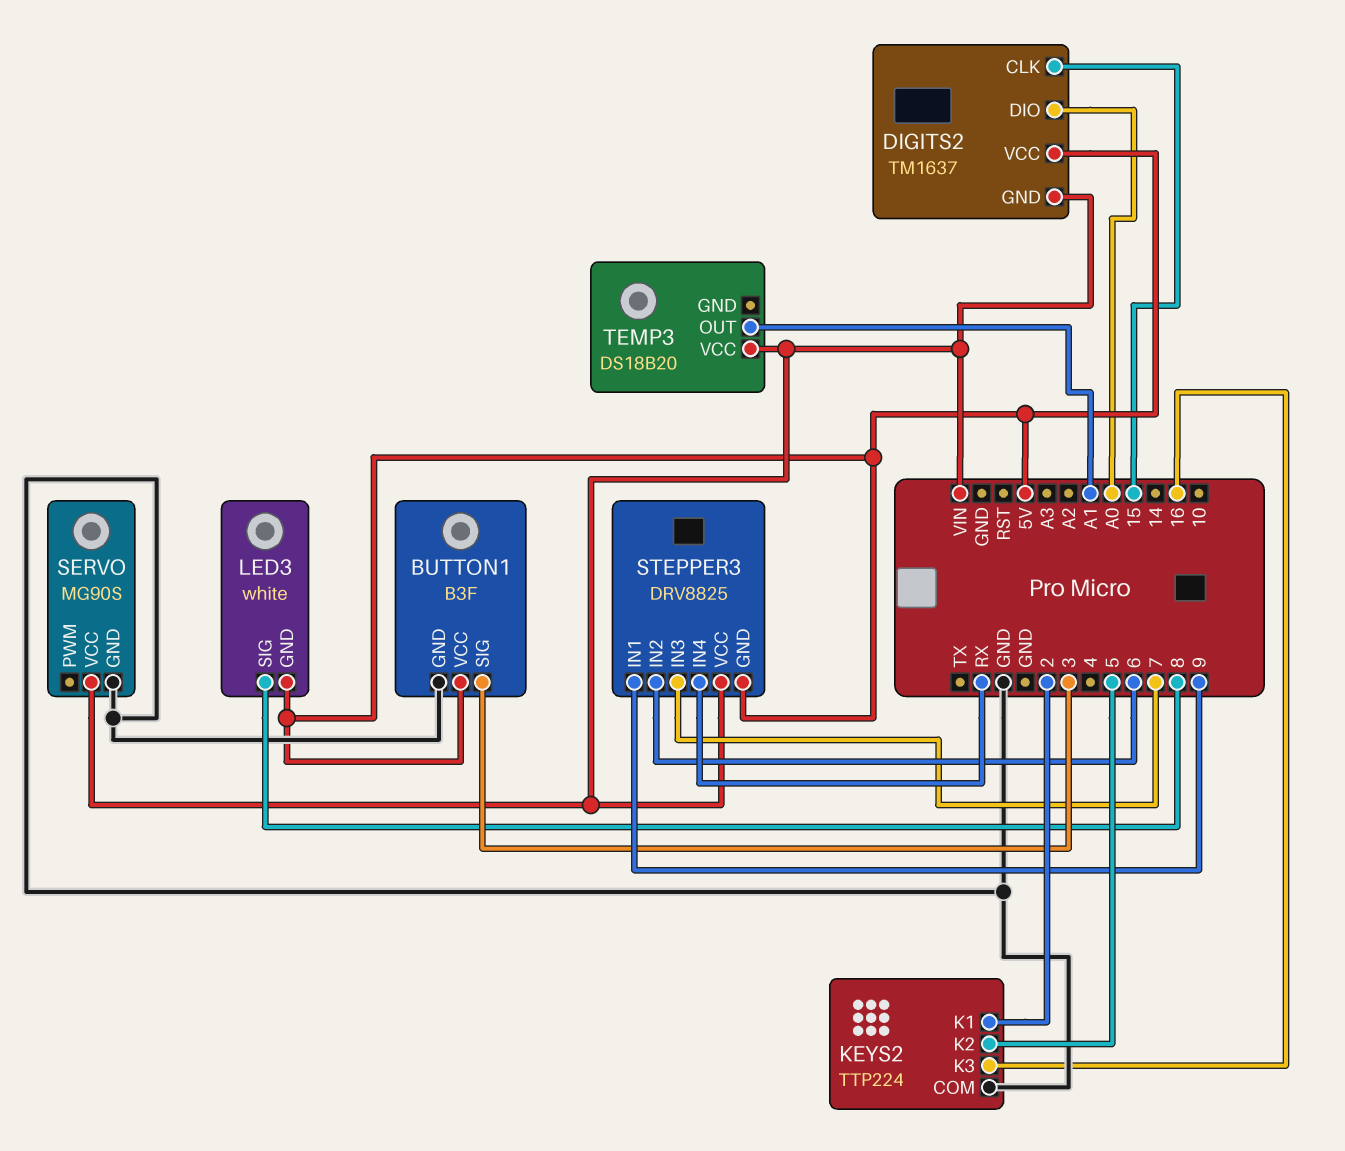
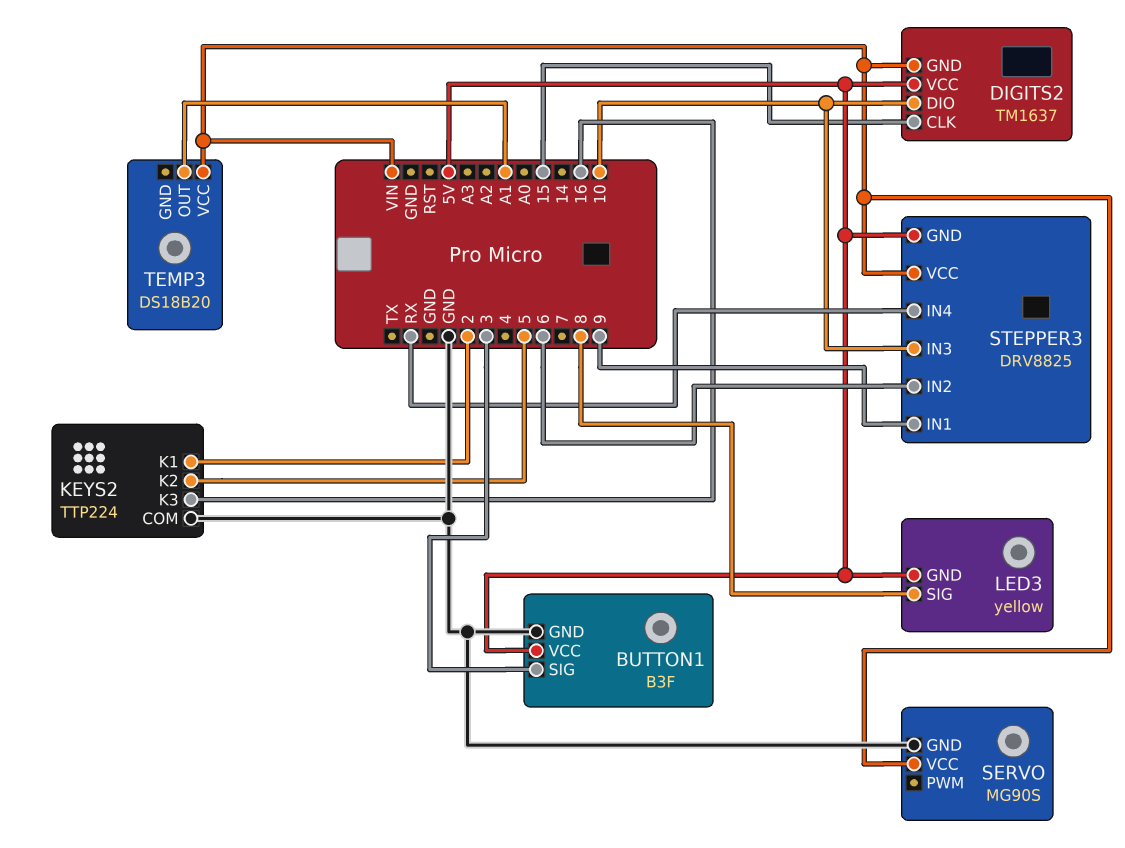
DIGITS2 pin DIO: A0 -> 10
LED3: white -> yellow
STEPPER3 pin IN3: 7 -> 10

